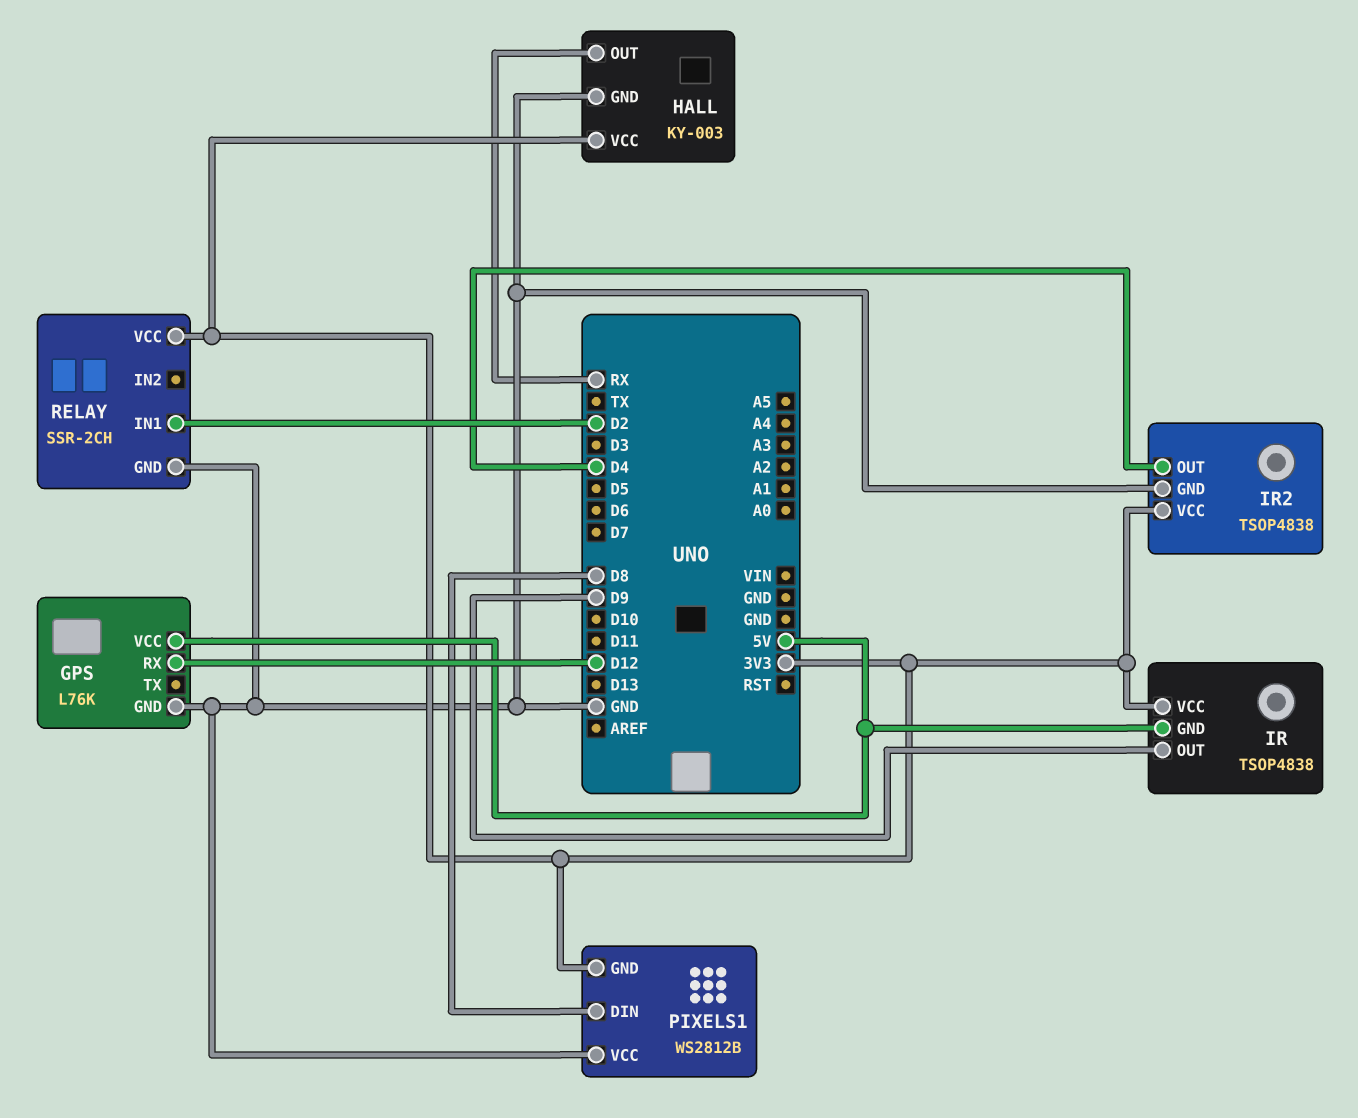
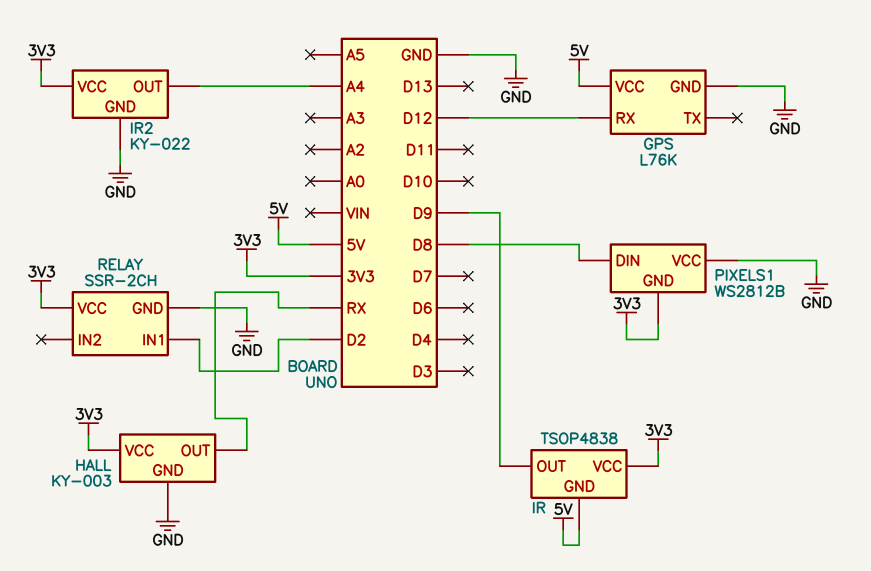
IR2: TSOP4838 -> KY-022
IR2 pin OUT: D4 -> A4

